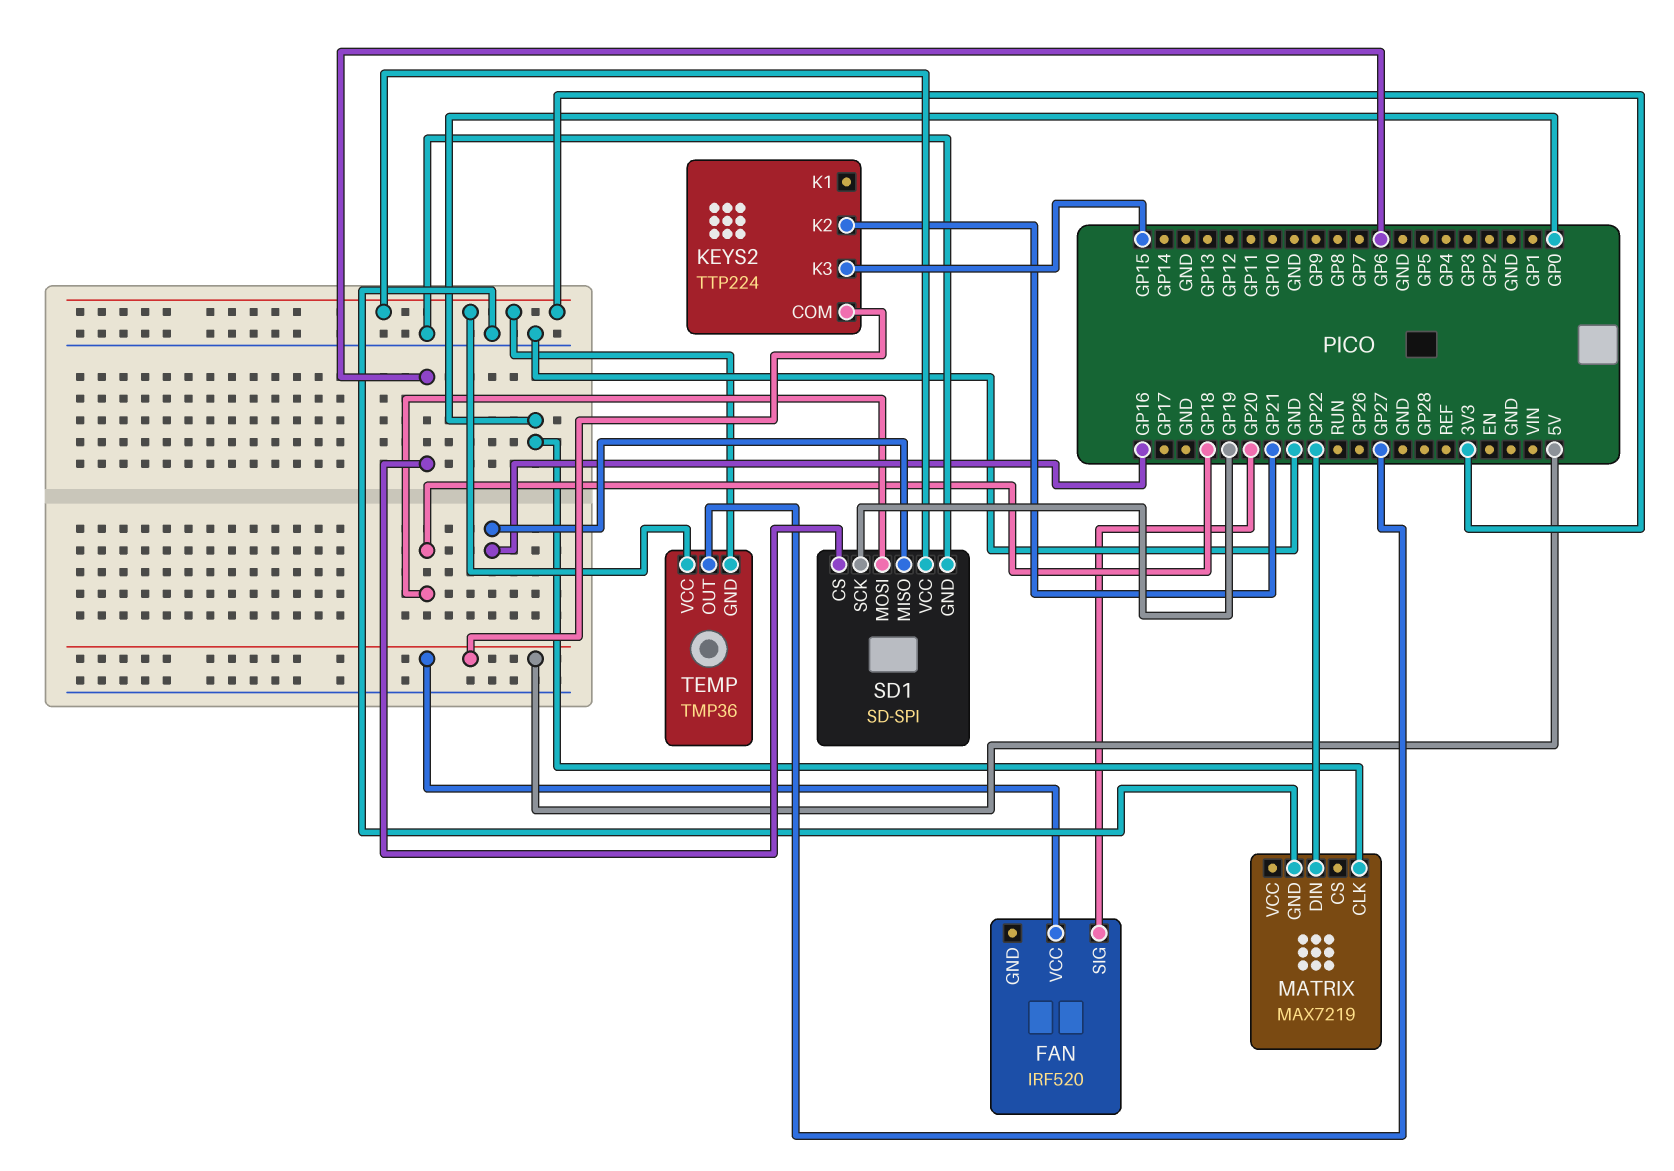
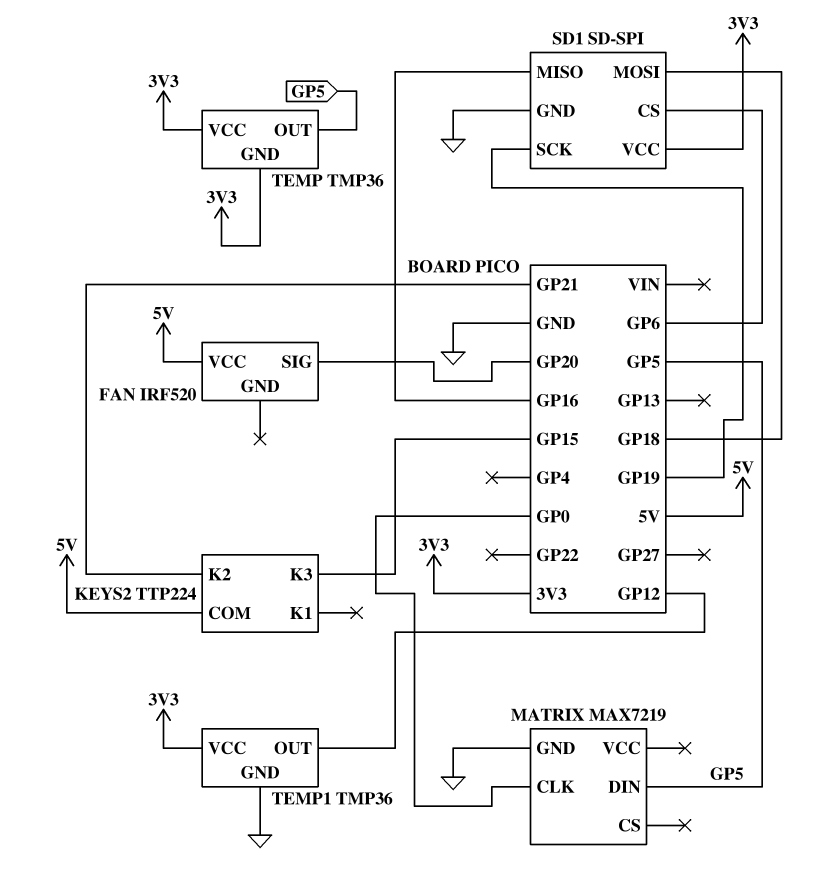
MATRIX pin DIN: GP22 -> GP5
TEMP pin OUT: GP27 -> GP5
TEMP1: none -> TMP36
TEMP1 pin GND: none -> GND
TEMP1 pin OUT: none -> GP12
TEMP1 pin VCC: none -> 3V3

